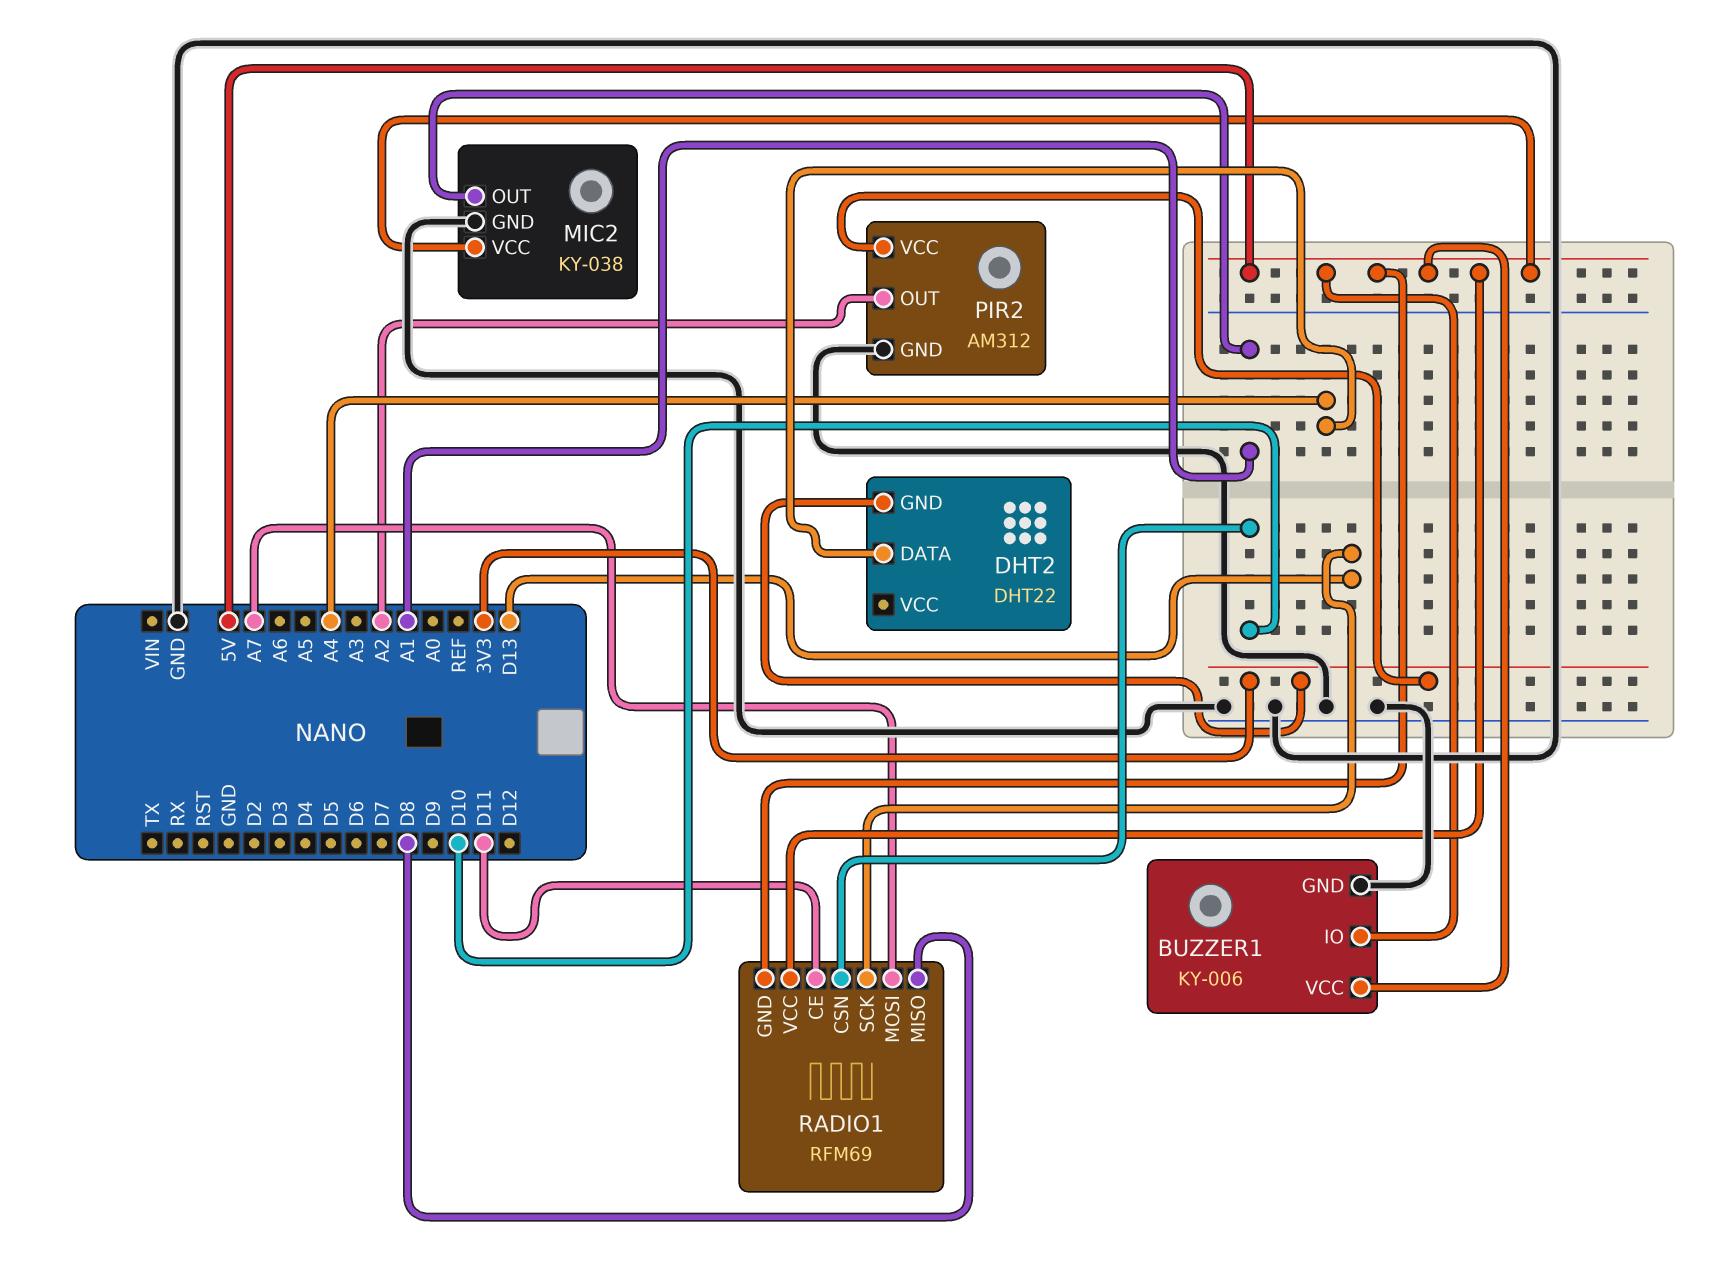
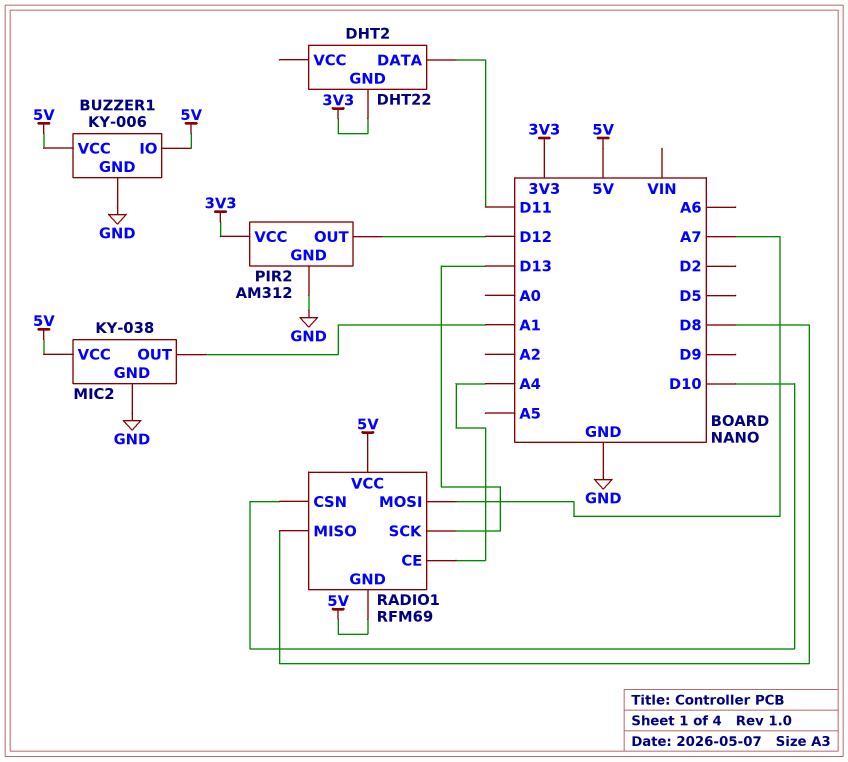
DHT2 pin DATA: A4 -> D11
PIR2 pin OUT: A2 -> D12
RADIO1 pin CE: D11 -> A4

